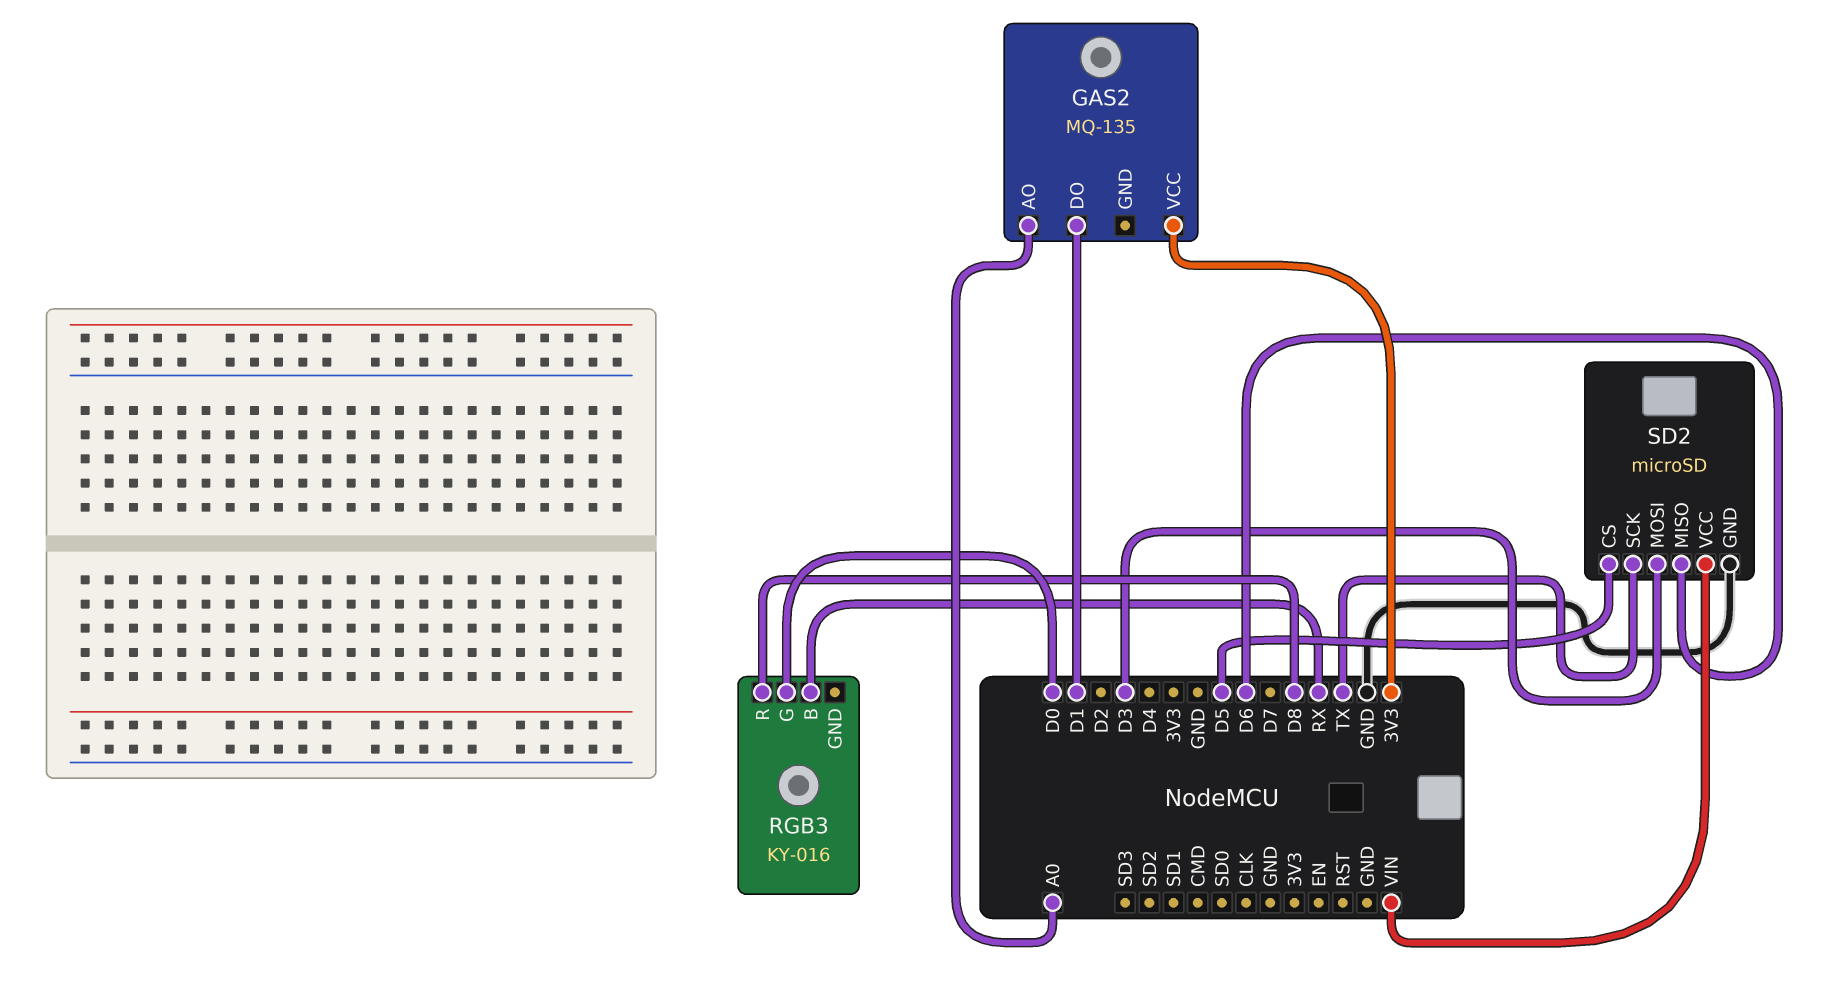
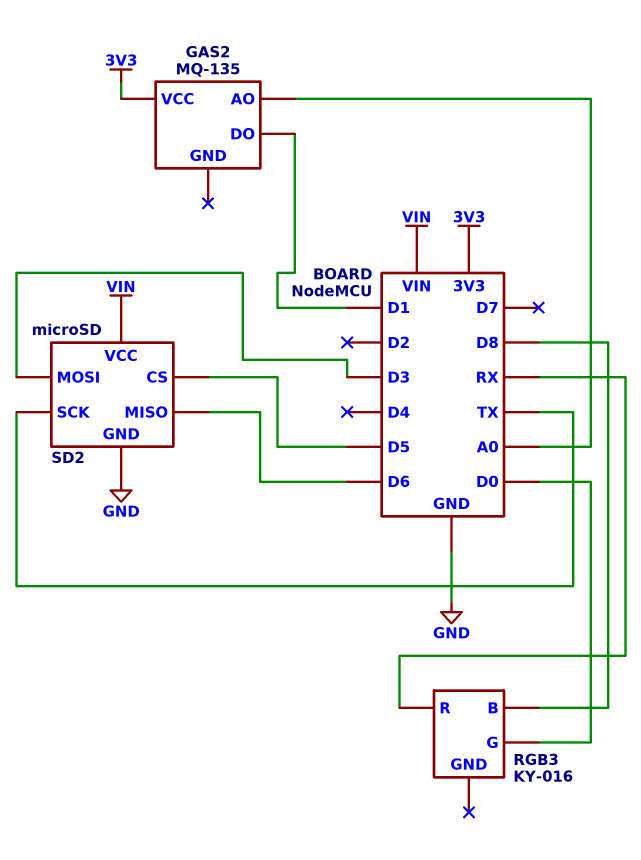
RGB3 pin B: RX -> D8
RGB3 pin R: D8 -> RX

